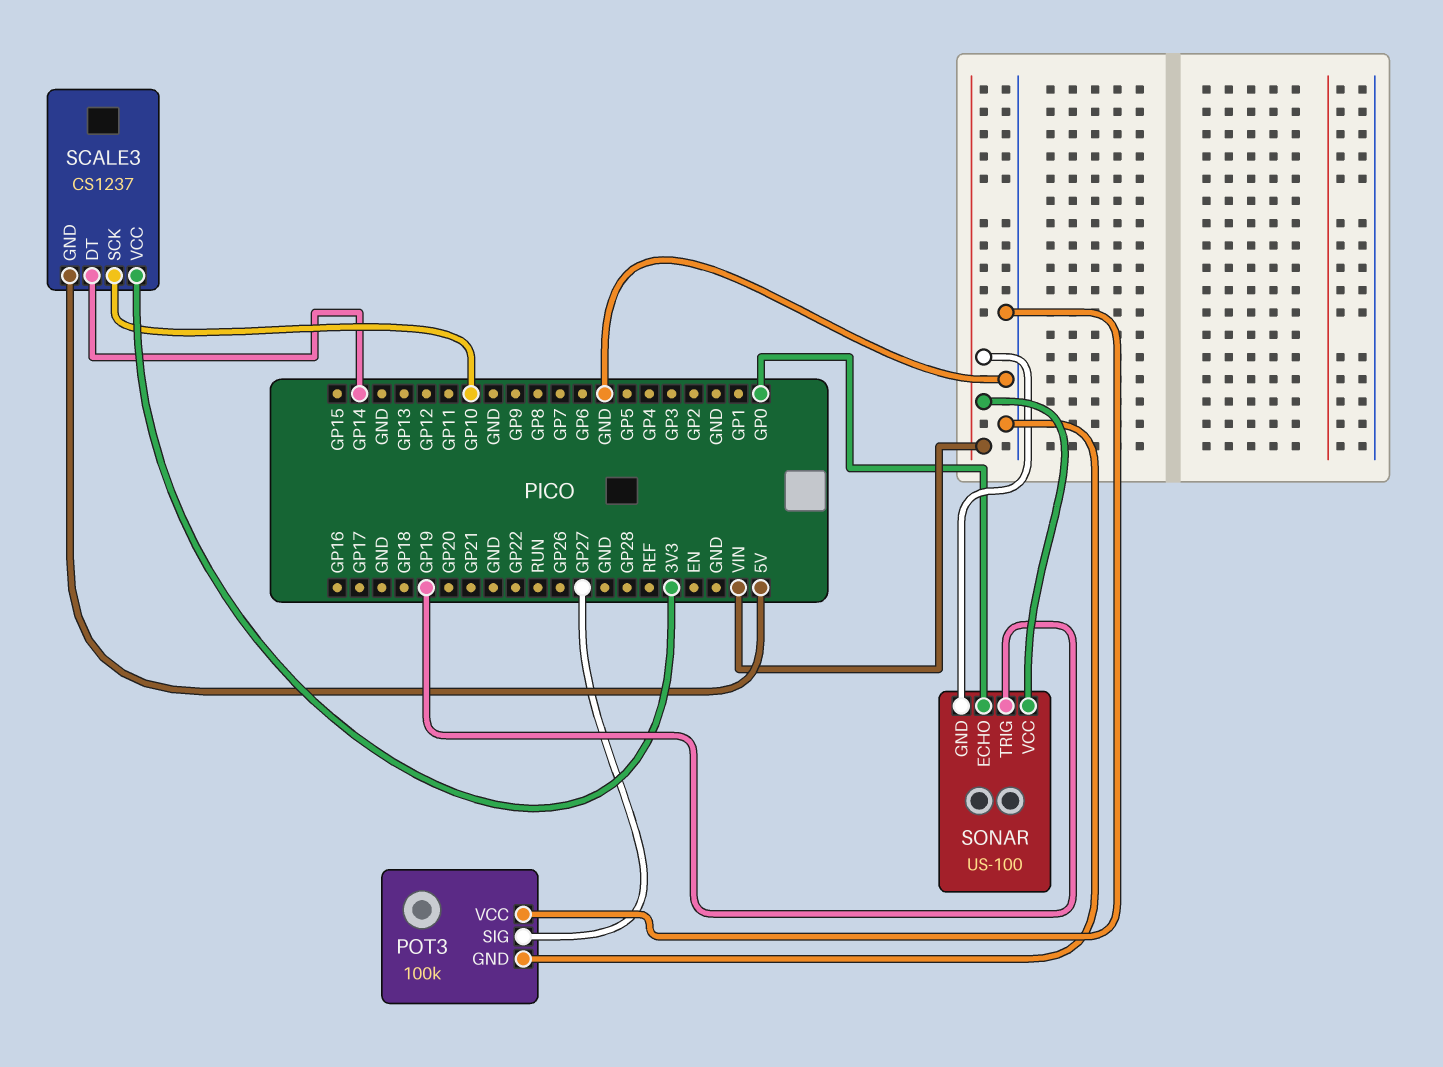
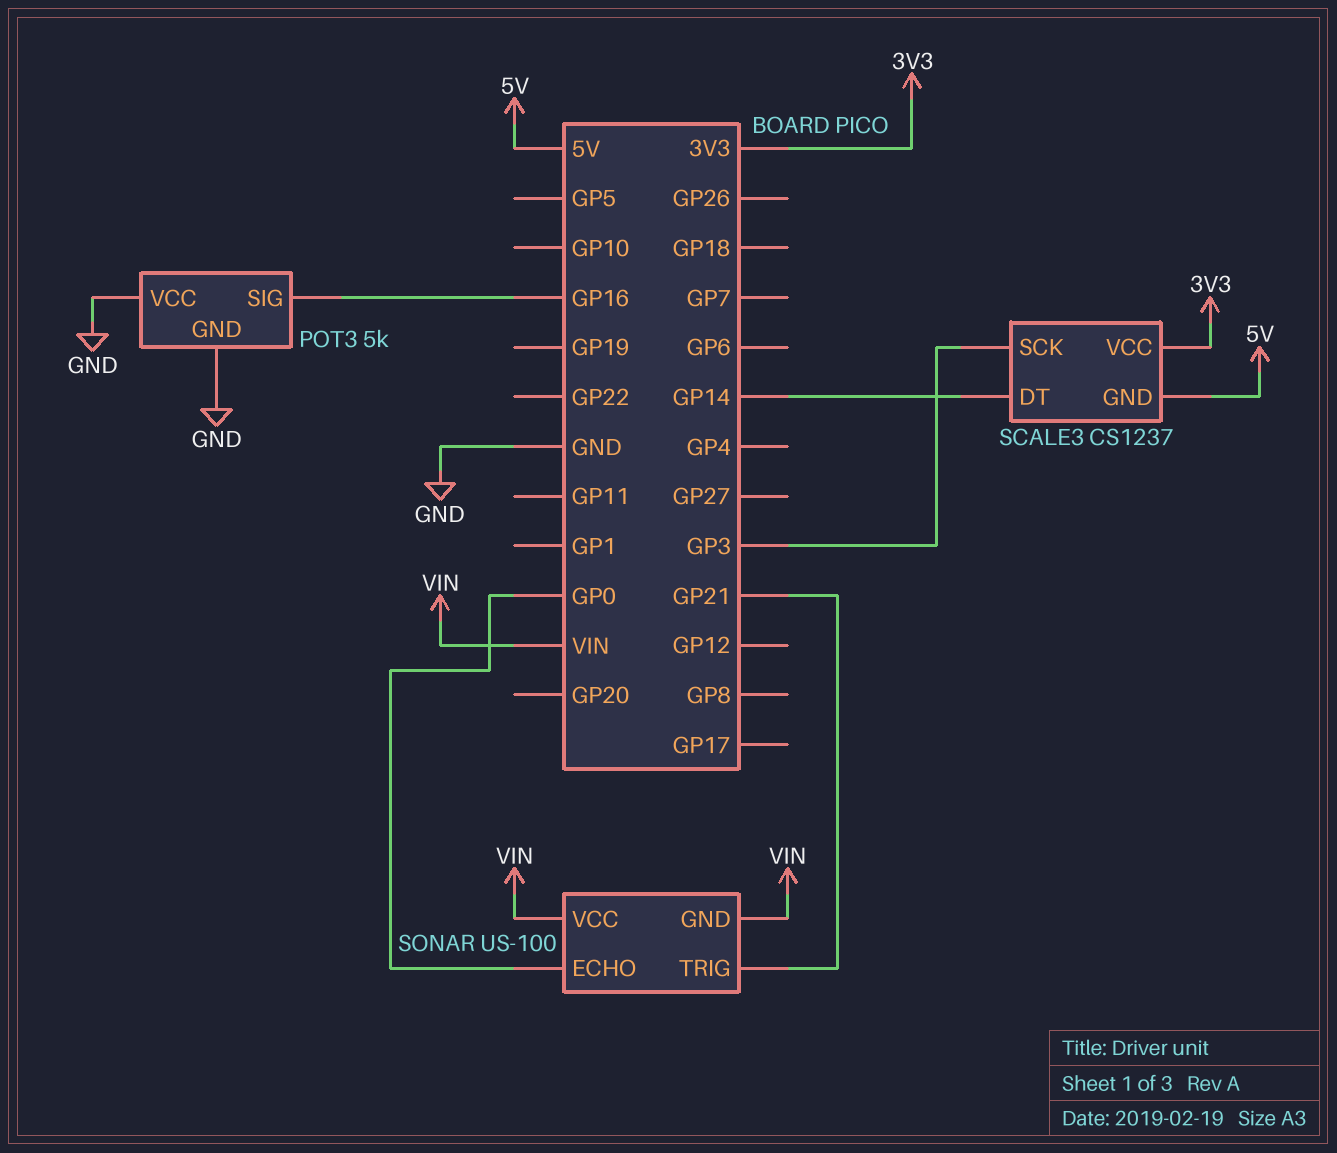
POT3: 100k -> 5k
POT3 pin SIG: GP27 -> GP16
SCALE3 pin SCK: GP10 -> GP3
SONAR pin TRIG: GP19 -> GP21

